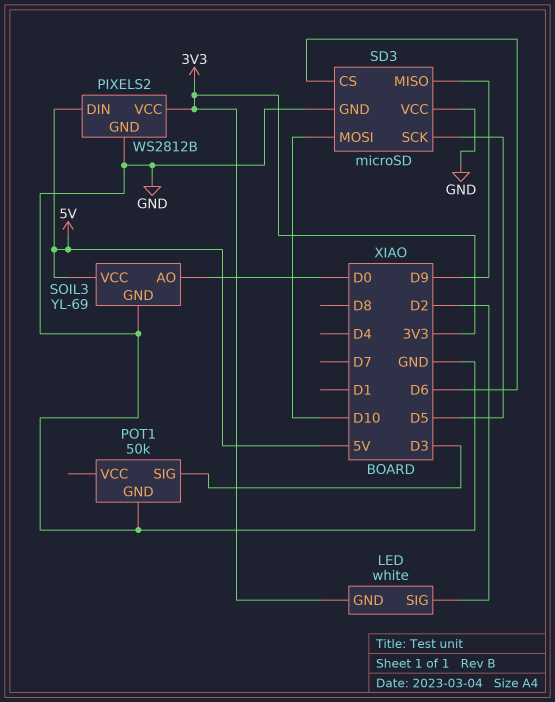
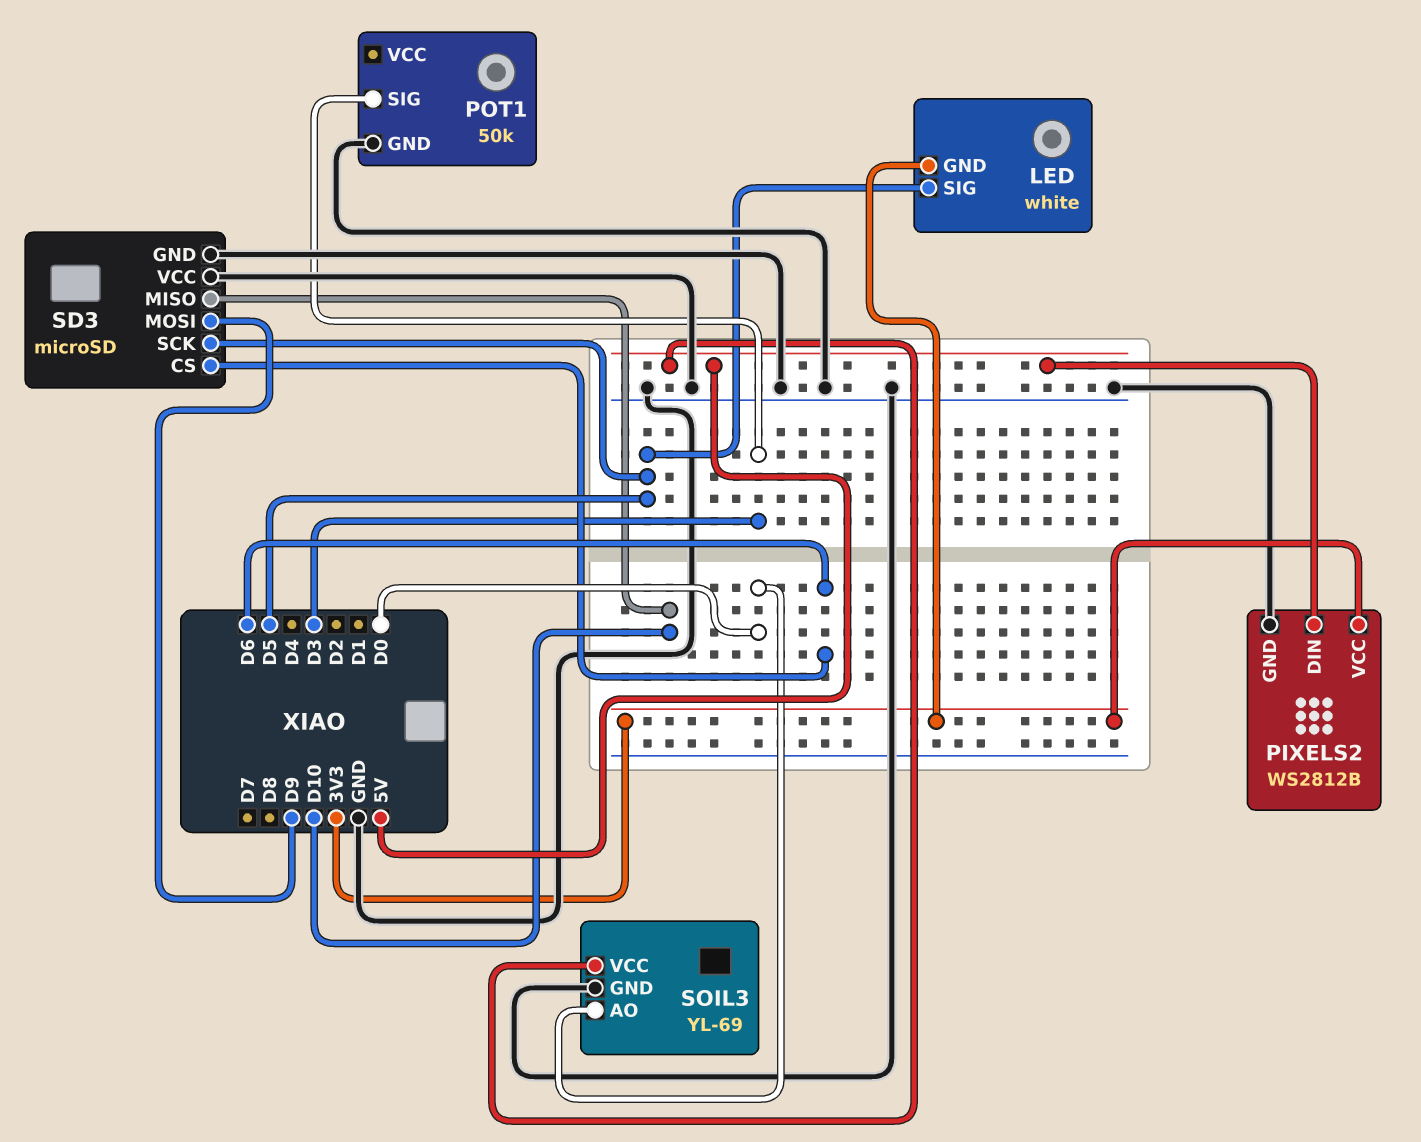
LED pin SIG: D2 -> D5
SD3 pin MISO: D9 -> D10
SD3 pin MOSI: D10 -> D9

